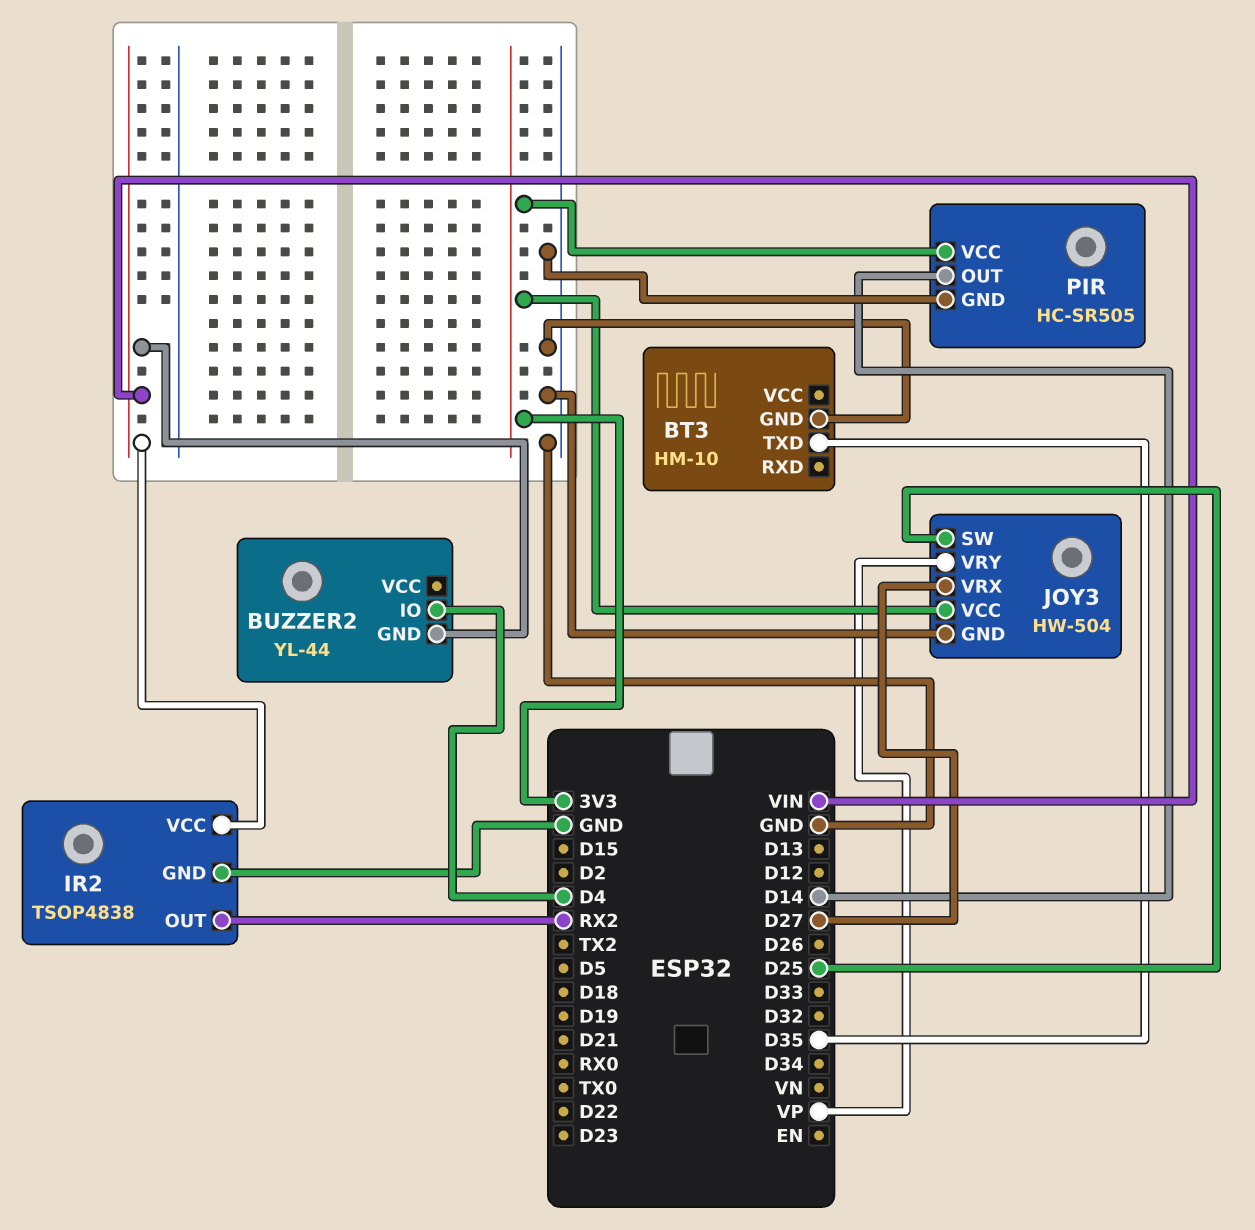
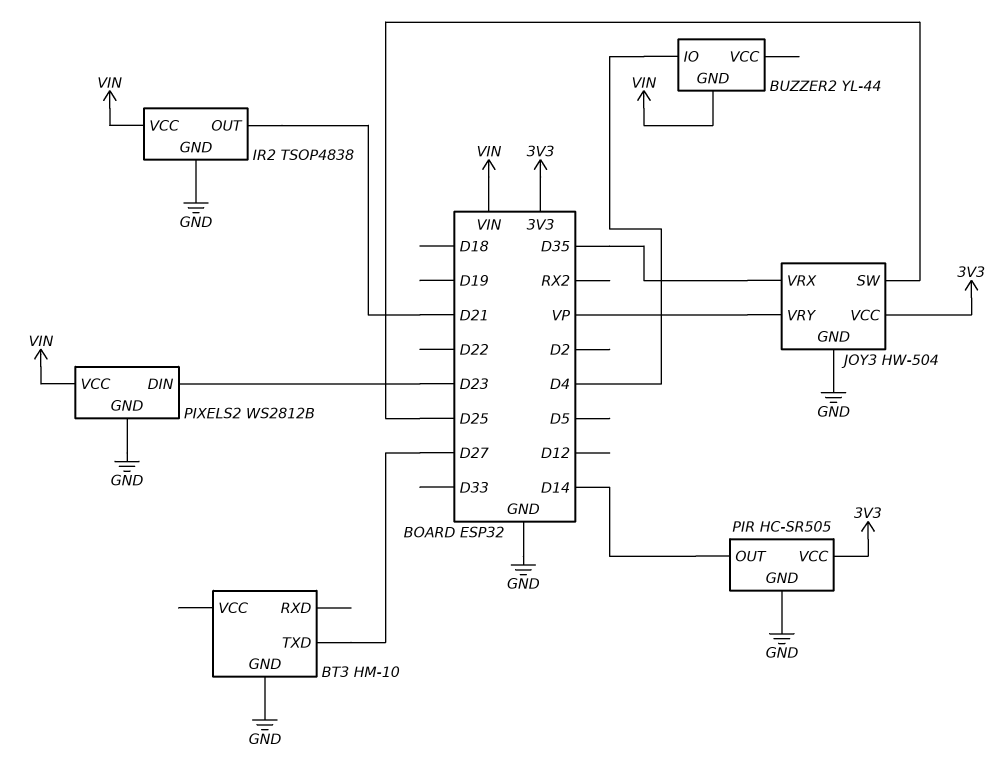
BT3 pin TXD: D35 -> D27
IR2 pin OUT: RX2 -> D21
JOY3 pin VRX: D27 -> D35
PIXELS2: none -> WS2812B
PIXELS2 pin DIN: none -> D23
PIXELS2 pin GND: none -> GND
PIXELS2 pin VCC: none -> VIN

